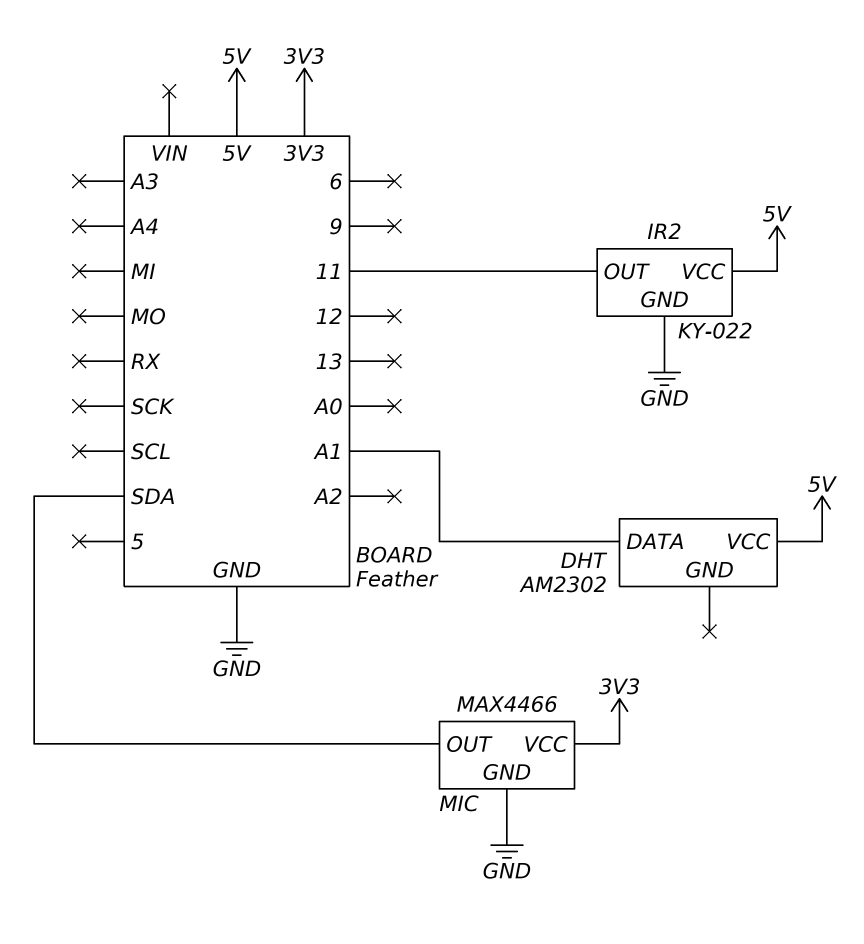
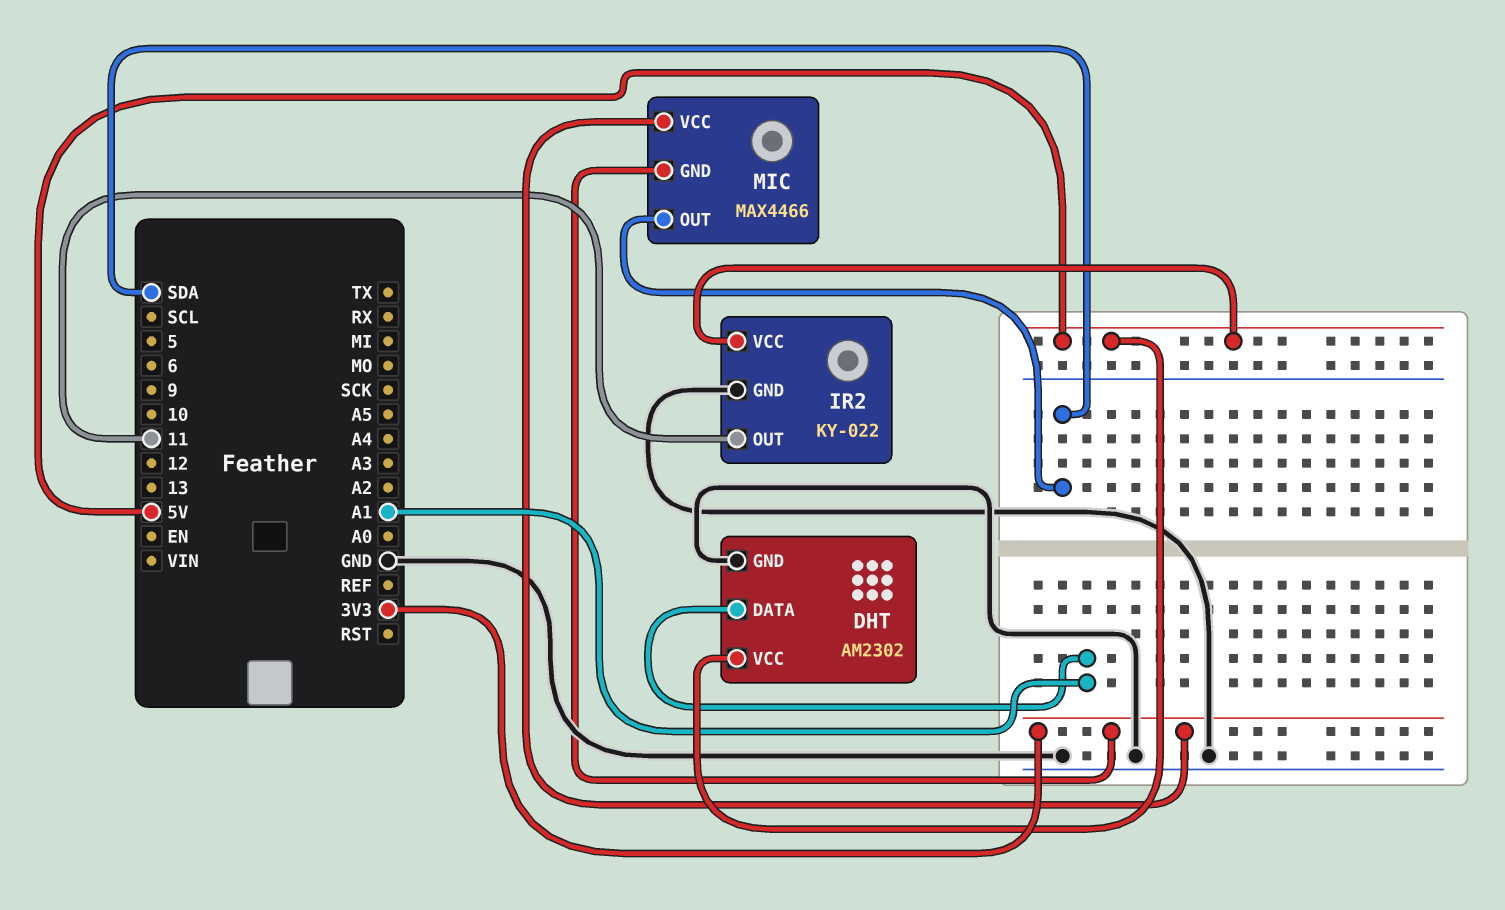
DHT pin GND: none -> GND
MIC pin GND: GND -> 3V3

